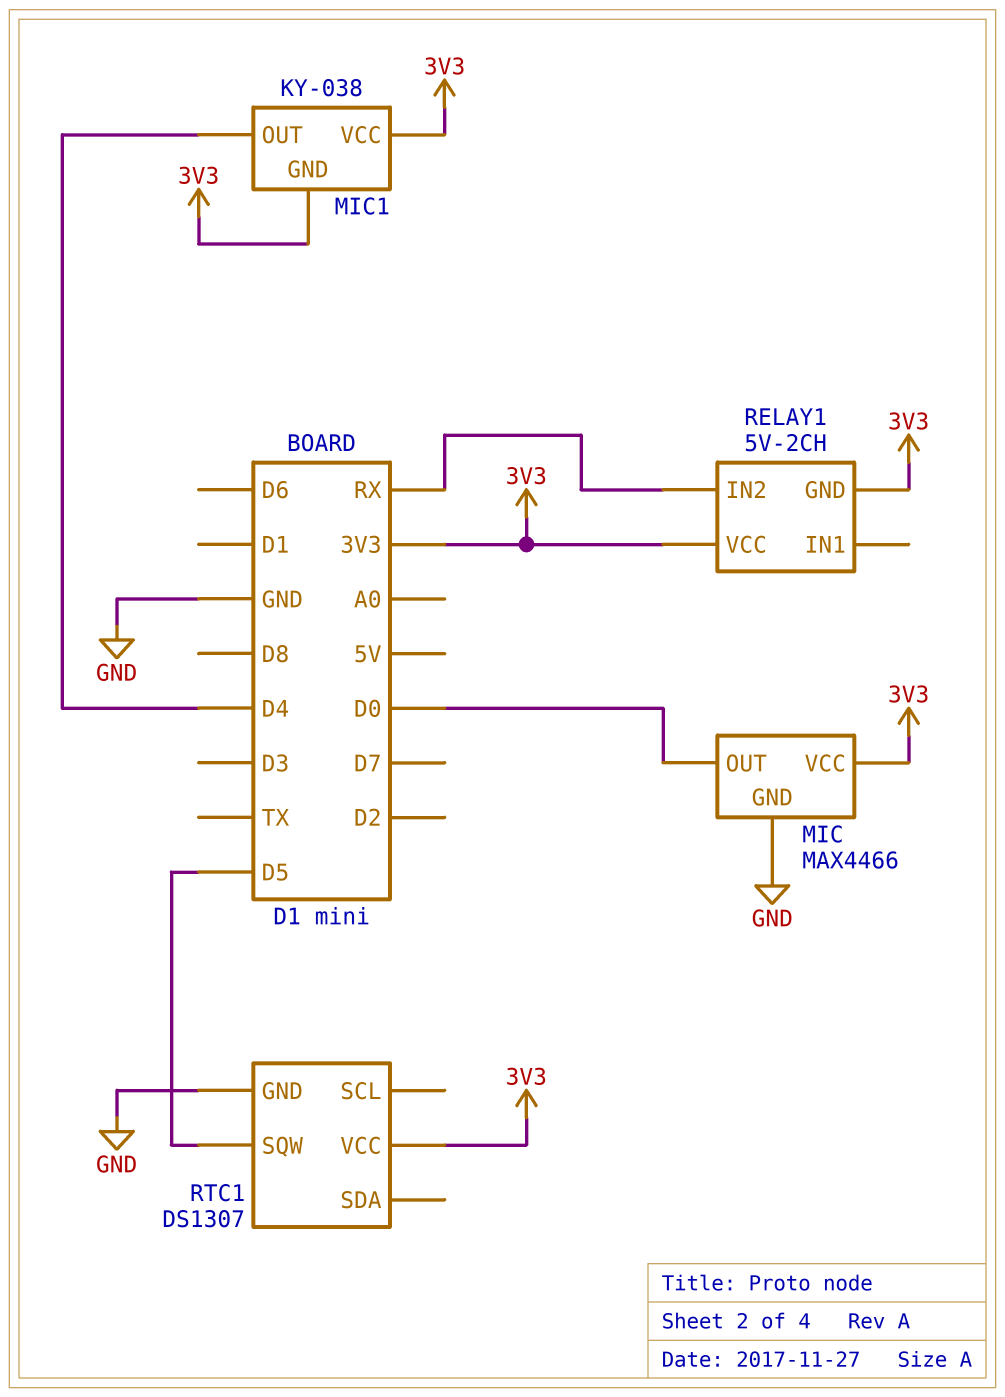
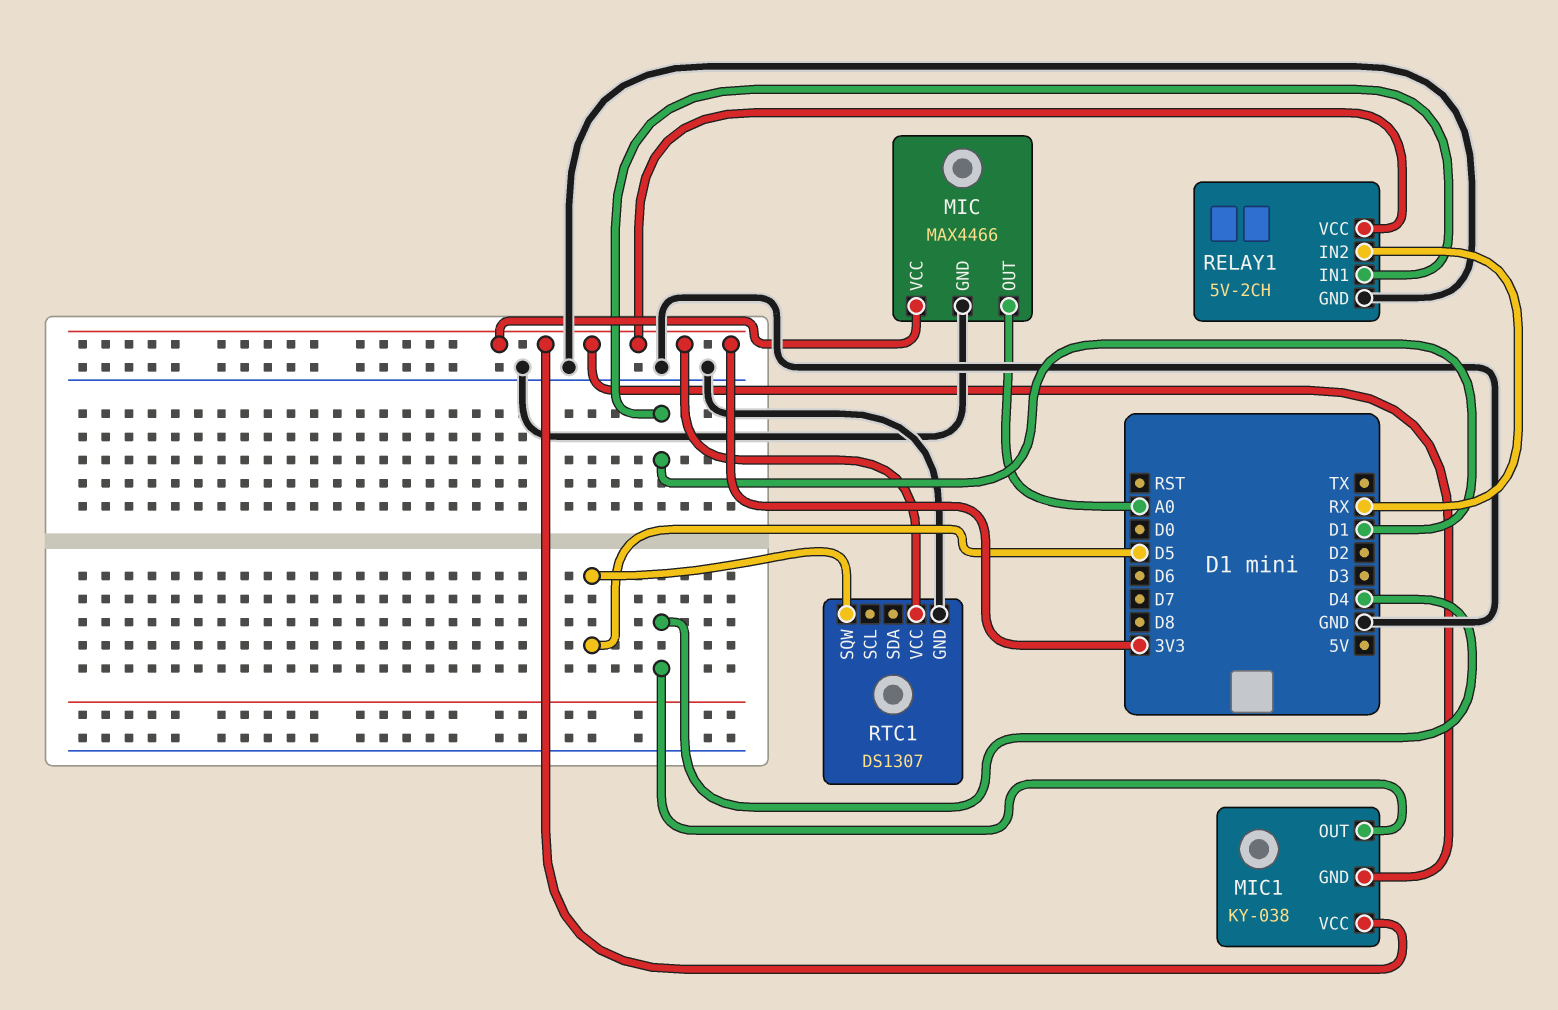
MIC pin OUT: D0 -> A0
RELAY1 pin GND: 3V3 -> GND
RELAY1 pin IN1: none -> D1

